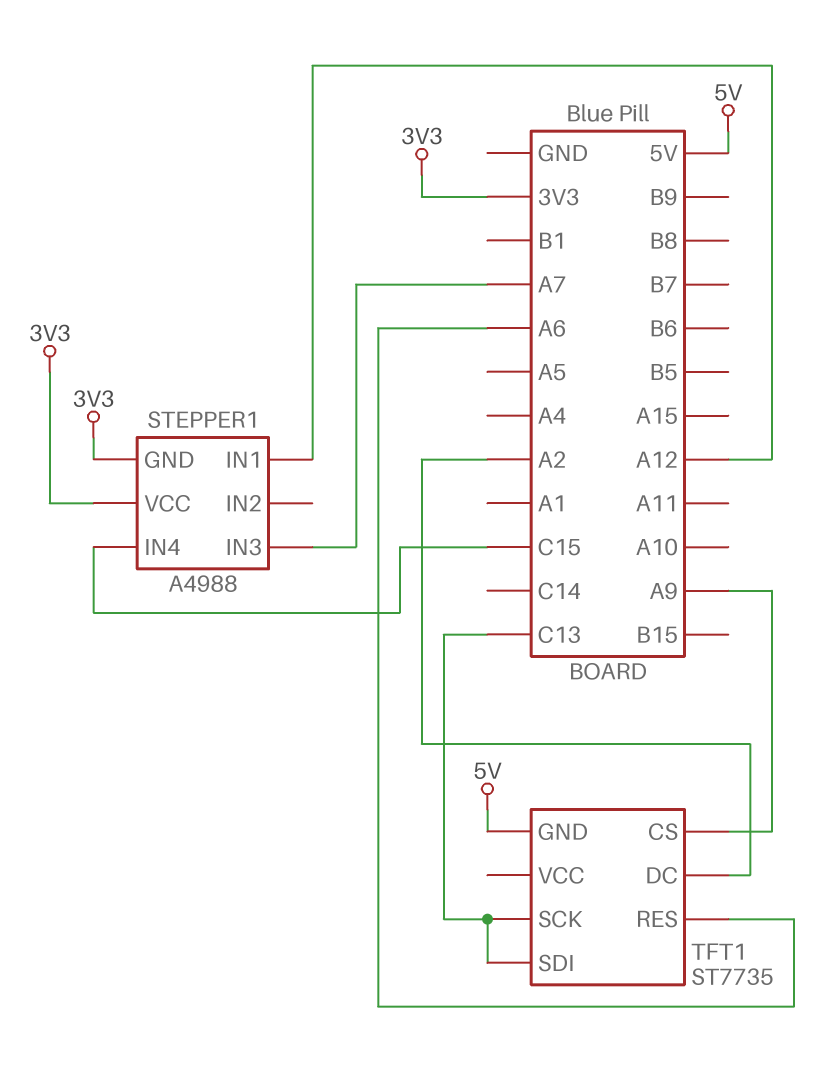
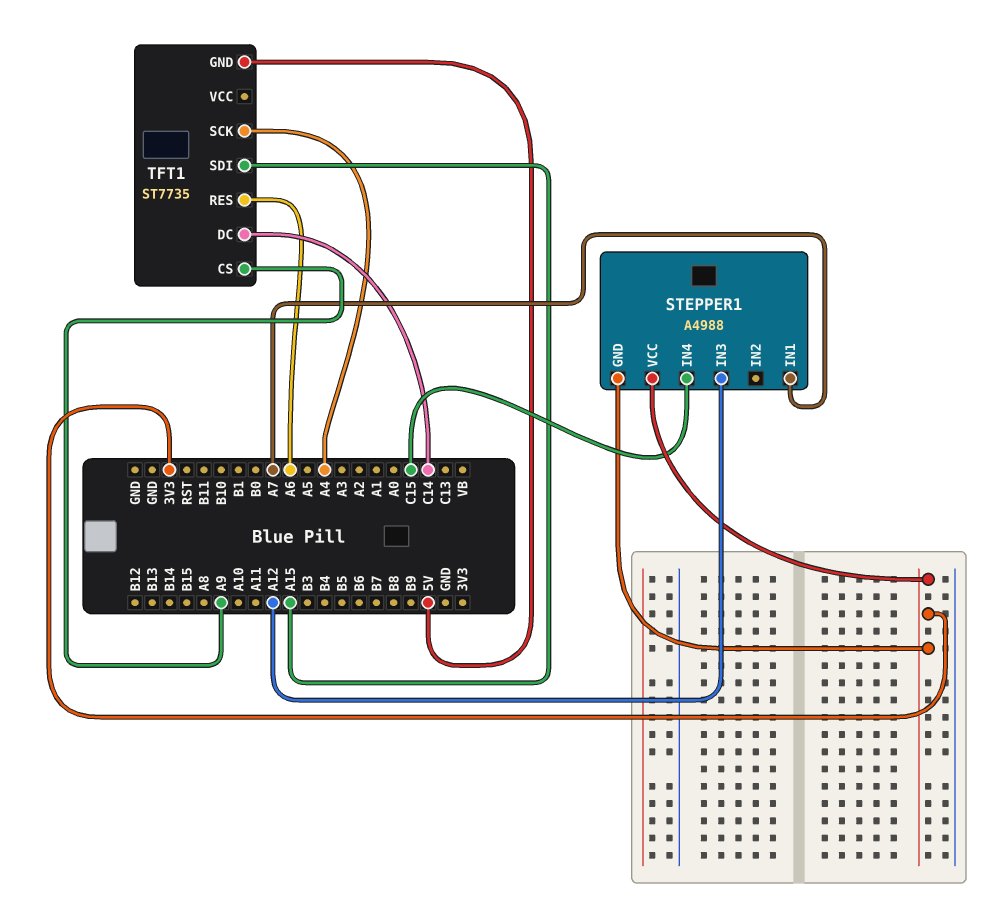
STEPPER1 pin IN1: A12 -> A7
STEPPER1 pin IN3: A7 -> A12
TFT1 pin DC: A2 -> C14
TFT1 pin SCK: C13 -> A4
TFT1 pin SDI: C13 -> A15

